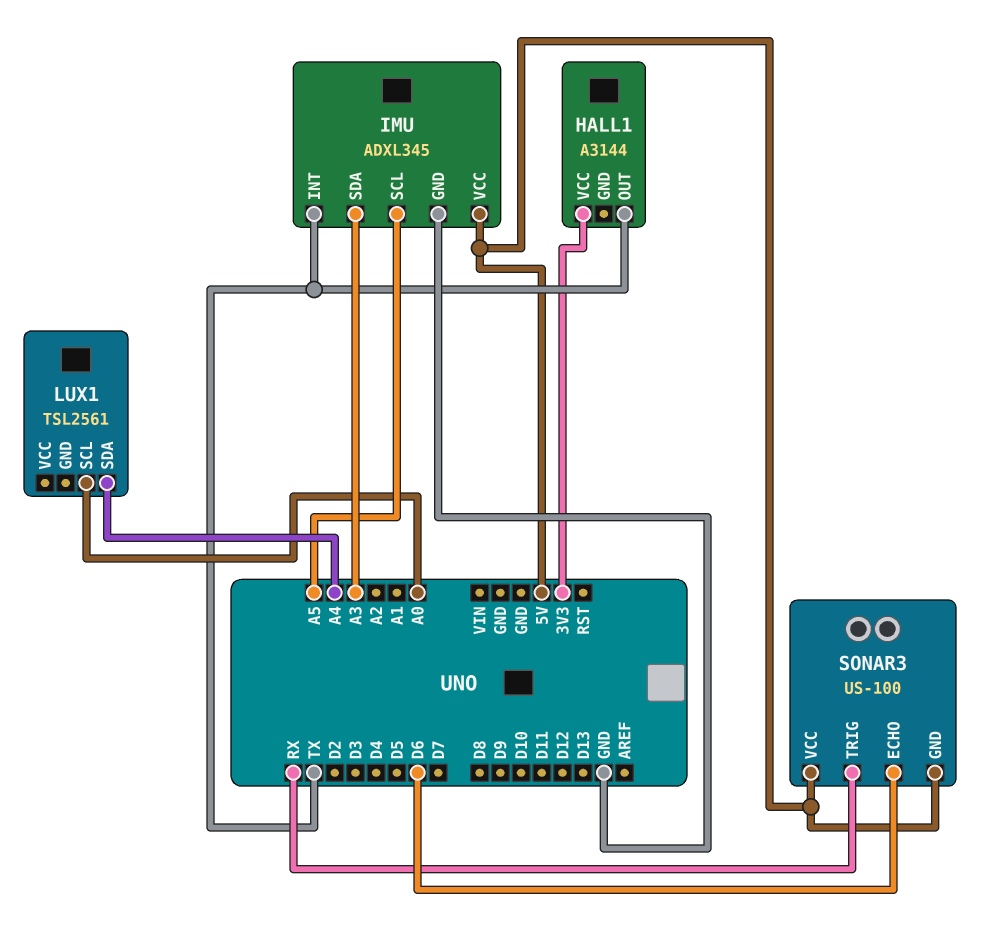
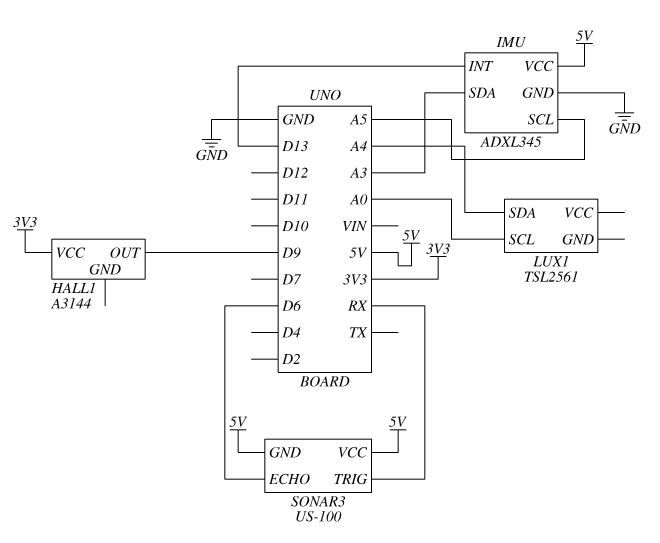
HALL1 pin OUT: TX -> D9
IMU pin INT: TX -> D13

